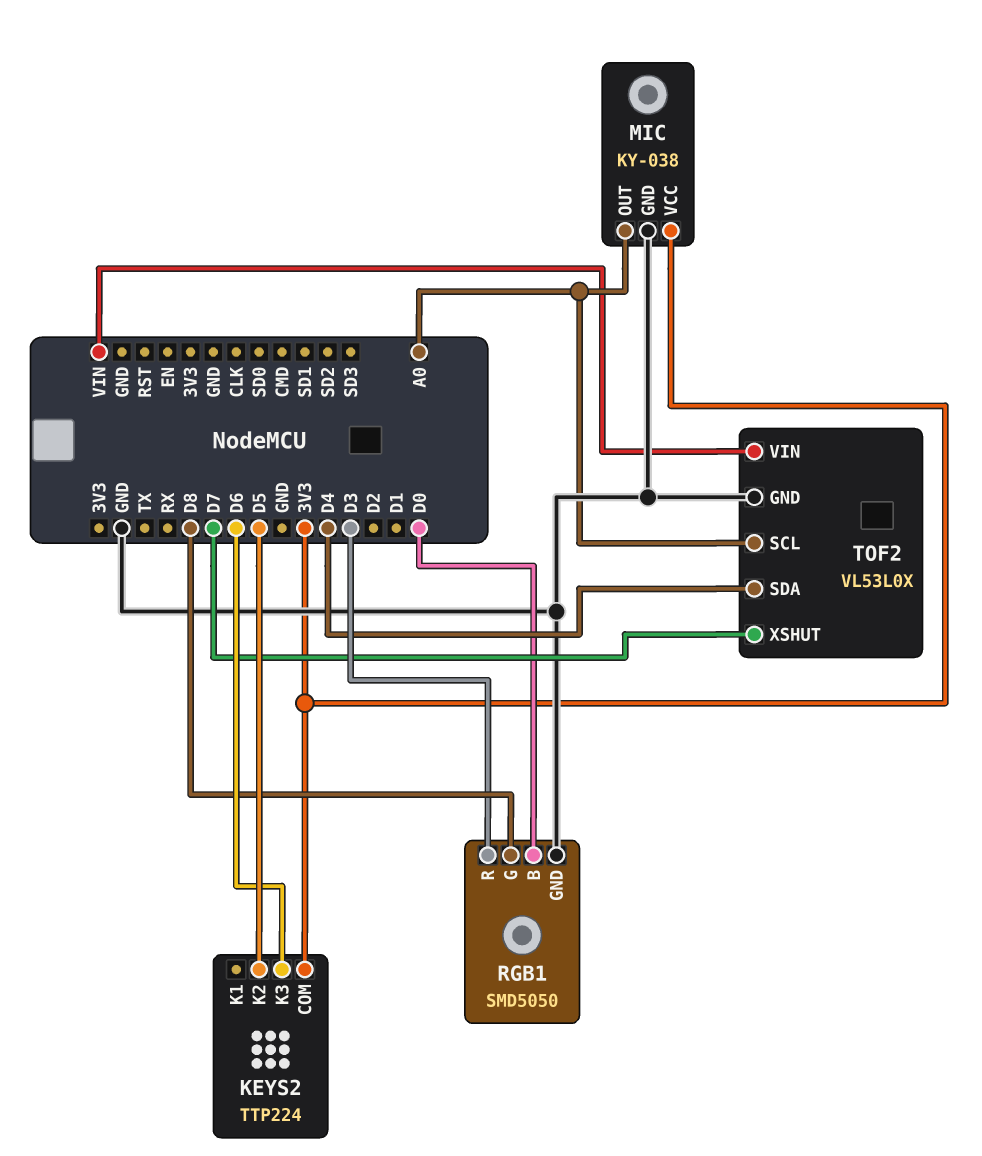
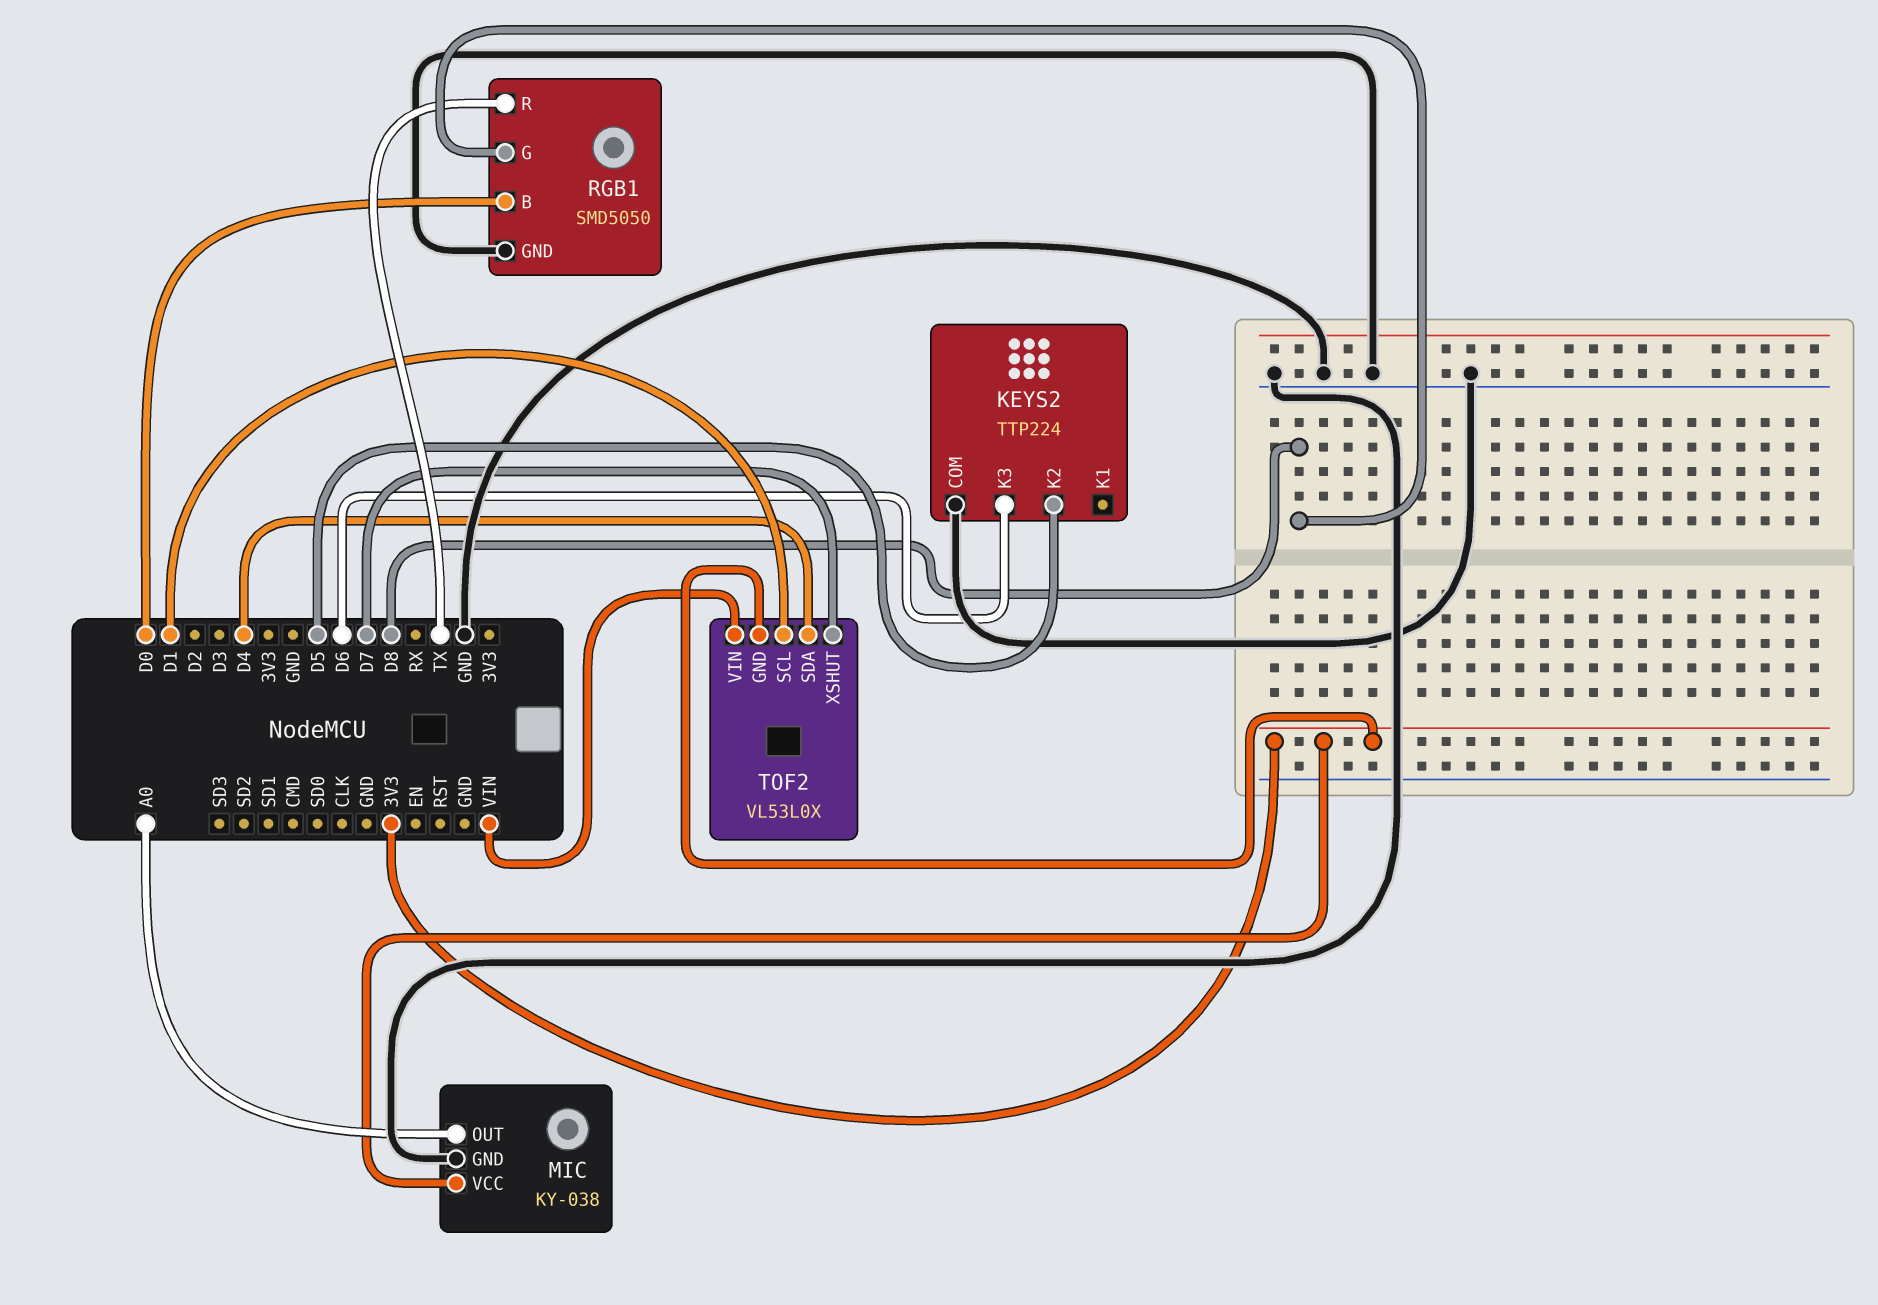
KEYS2 pin COM: 3V3 -> GND
RGB1 pin R: D3 -> TX
TOF2 pin GND: GND -> 3V3
TOF2 pin SCL: A0 -> D1

